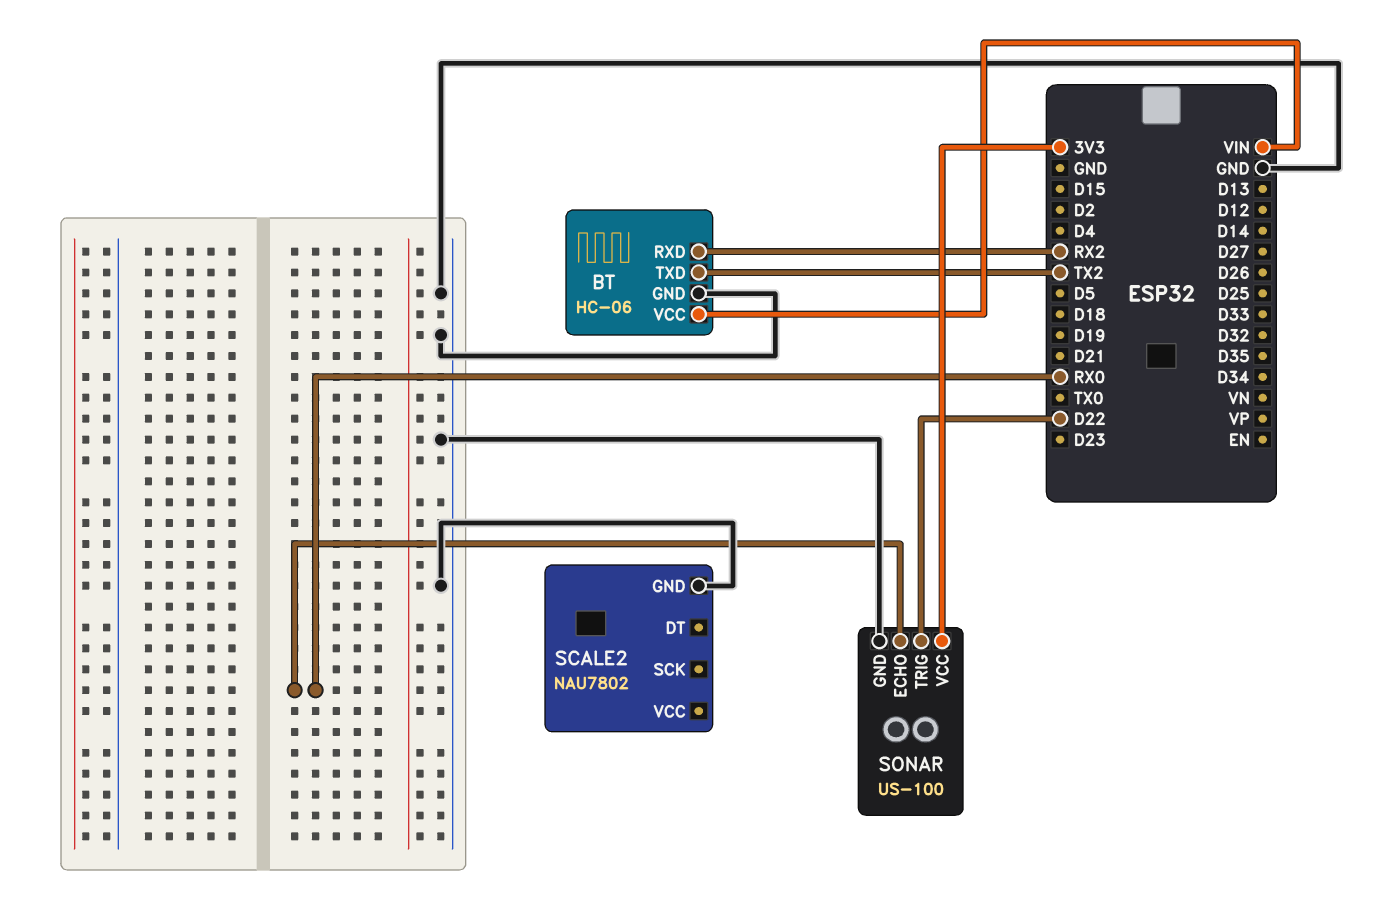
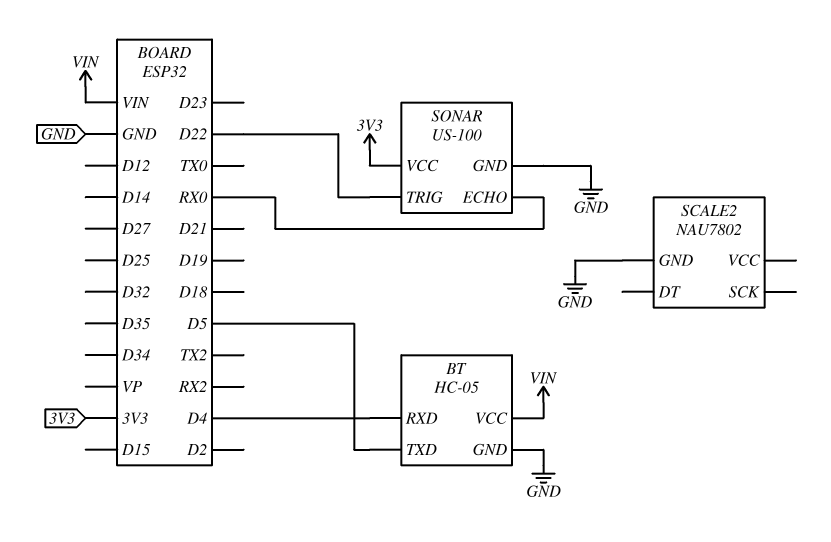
BT: HC-06 -> HC-05
BT pin RXD: RX2 -> D4
BT pin TXD: TX2 -> D5

